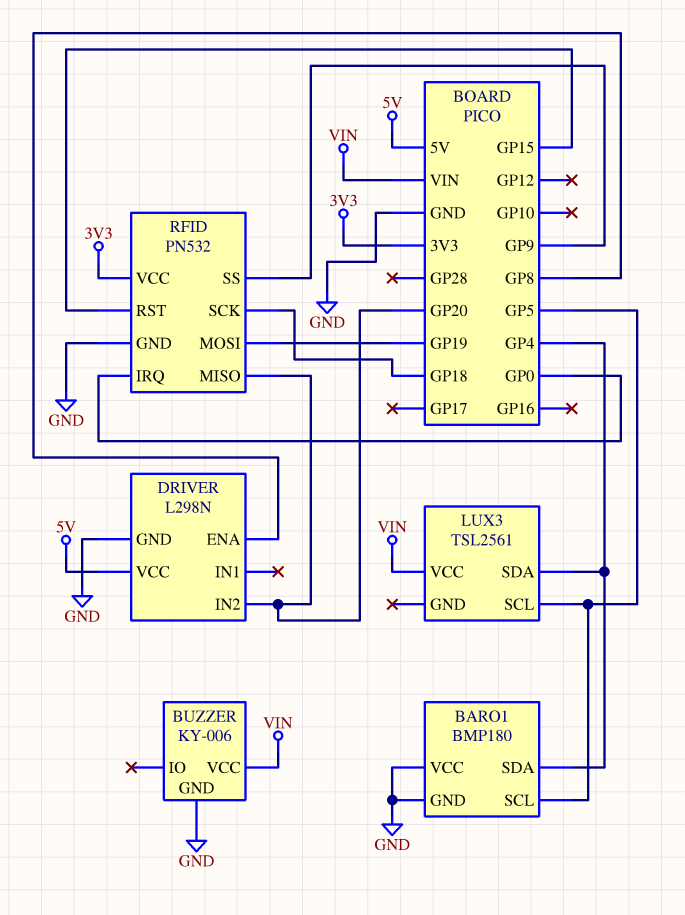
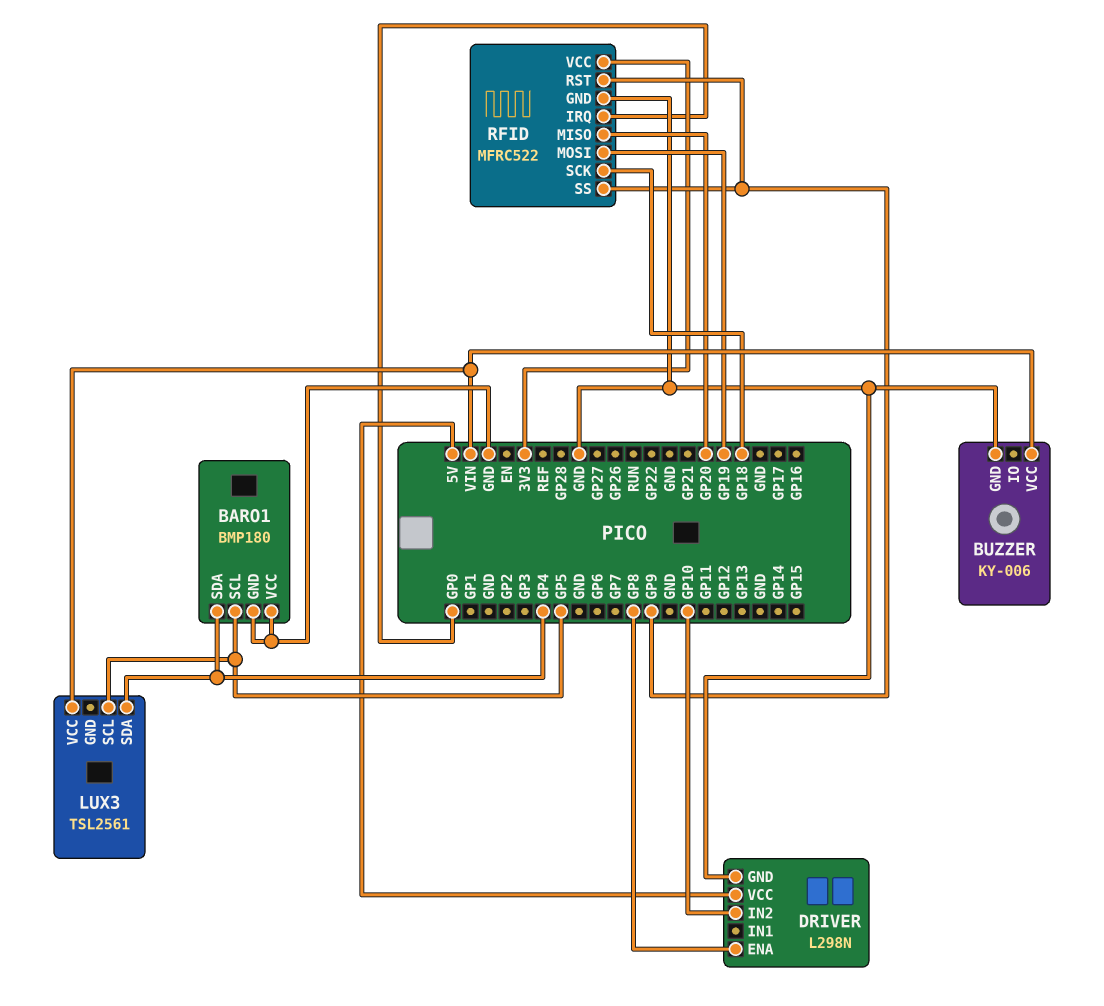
DRIVER pin IN2: GP20 -> GP10
RFID: PN532 -> MFRC522
RFID pin RST: GP15 -> GP9

